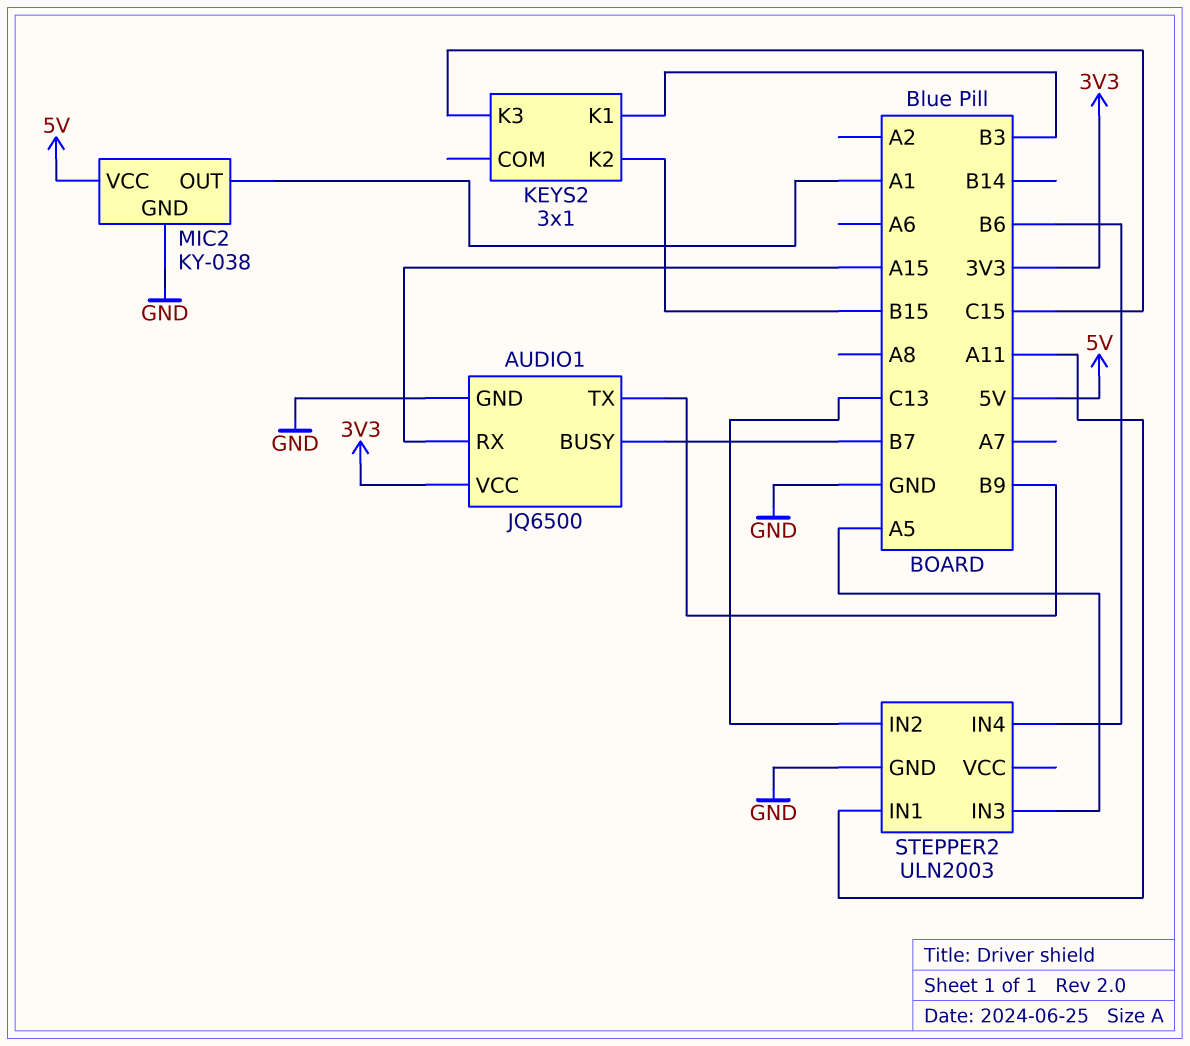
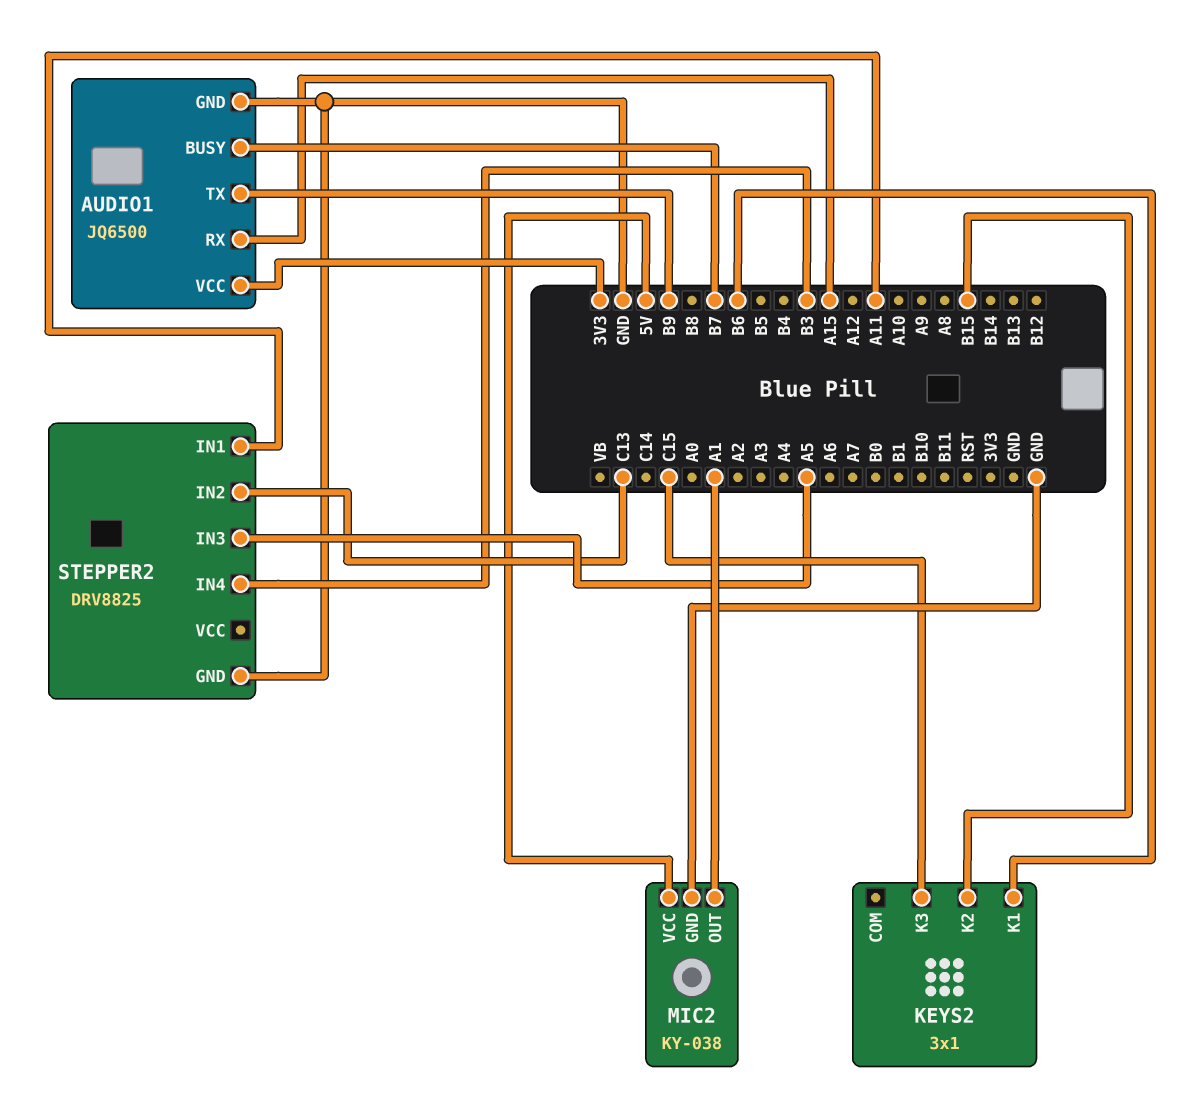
KEYS2 pin K1: B3 -> B6
STEPPER2: ULN2003 -> DRV8825
STEPPER2 pin IN4: B6 -> B3

